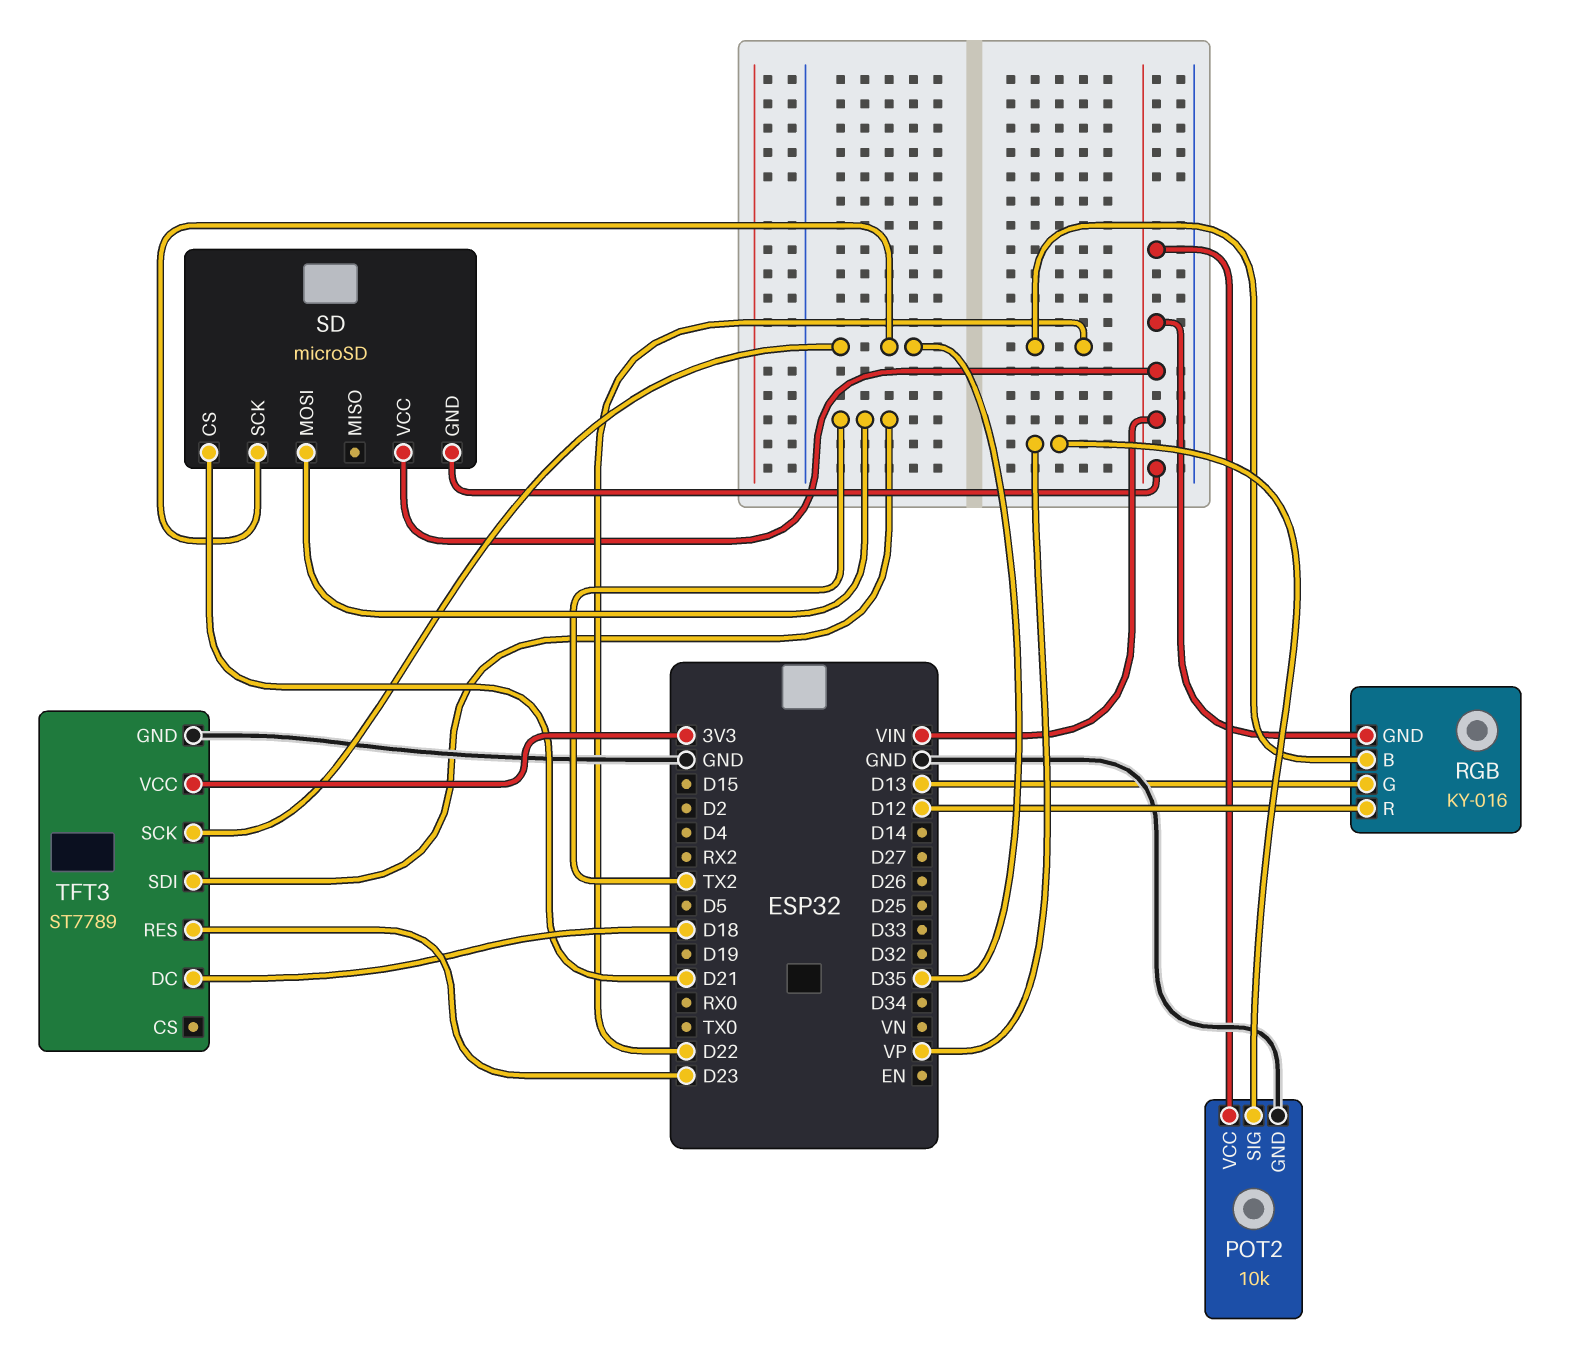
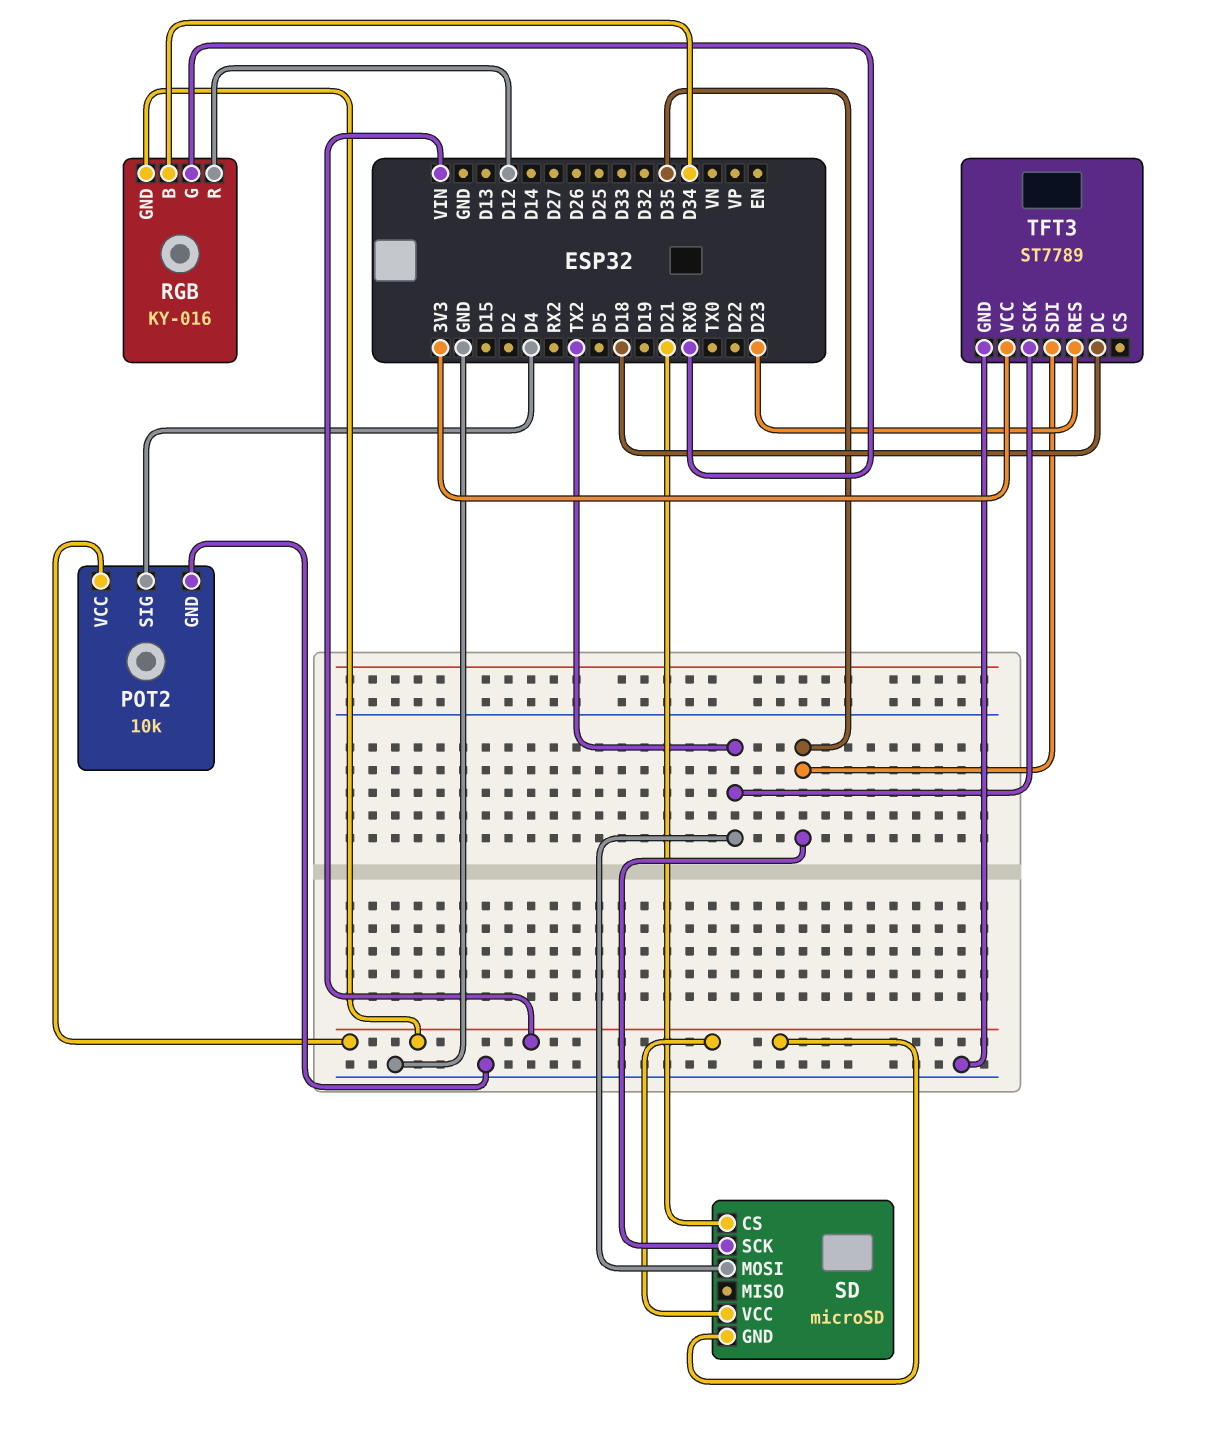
POT2 pin SIG: VP -> D4
RGB pin B: D22 -> D34
RGB pin G: D13 -> RX0
TFT3 pin SCK: D35 -> TX2
TFT3 pin SDI: TX2 -> D35

